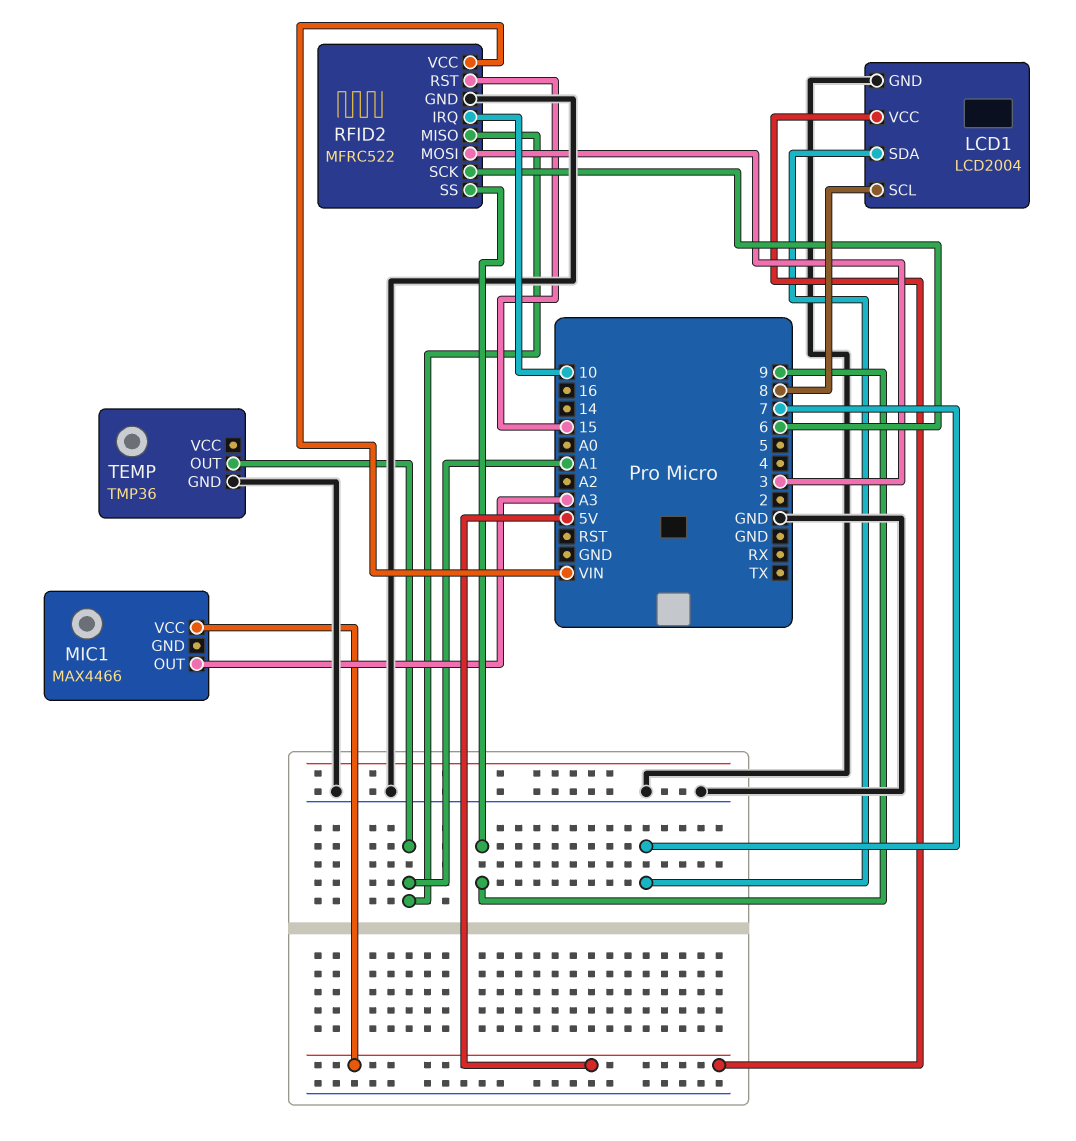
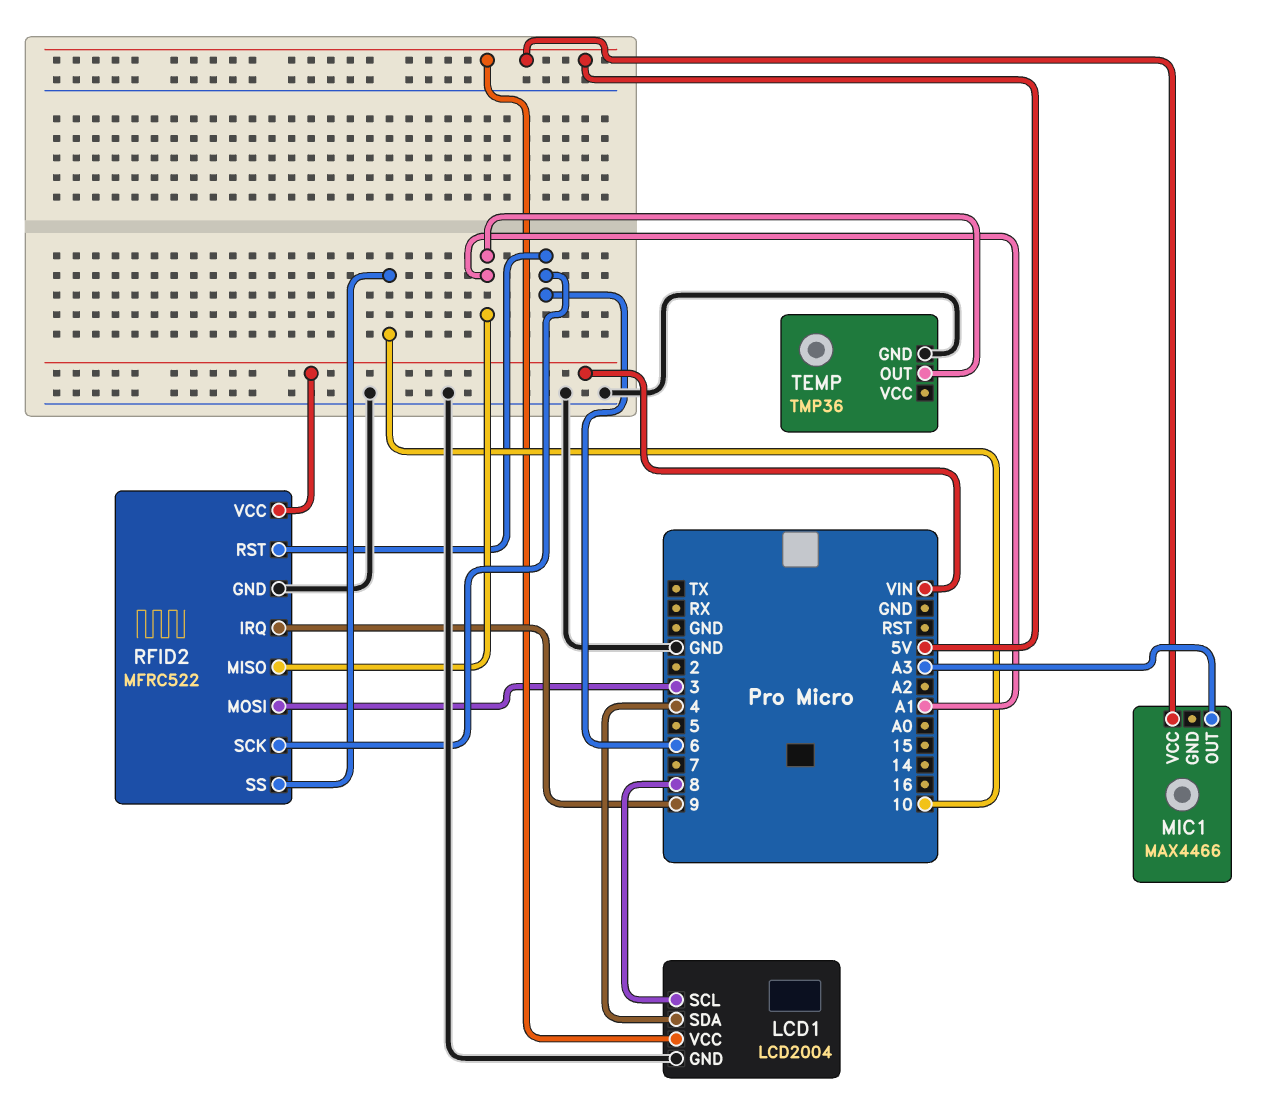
LCD1 pin SDA: 7 -> 4
RFID2 pin IRQ: 10 -> 9
RFID2 pin RST: 15 -> 6
RFID2 pin SS: 9 -> 10

